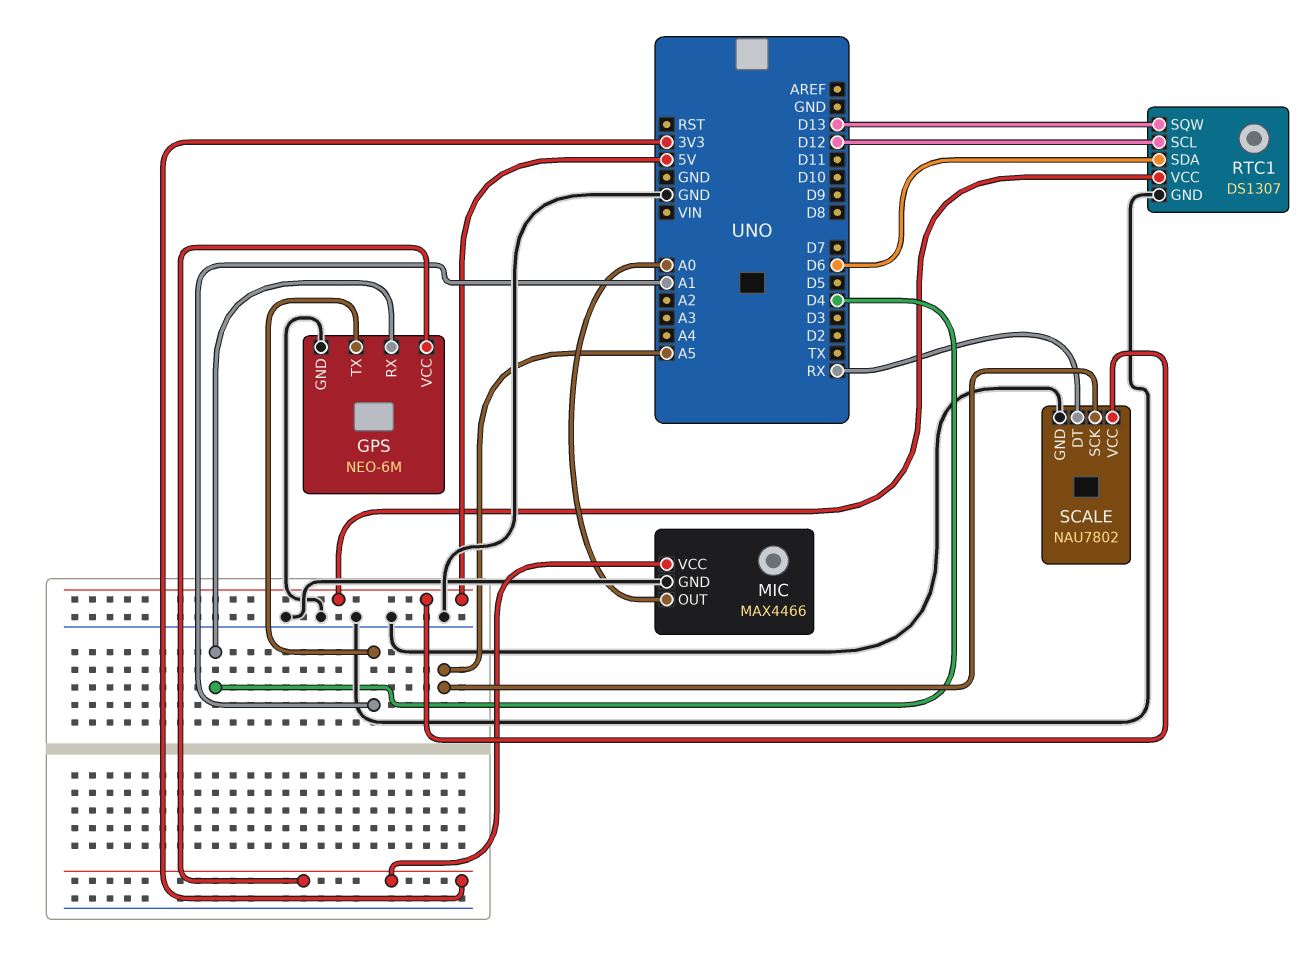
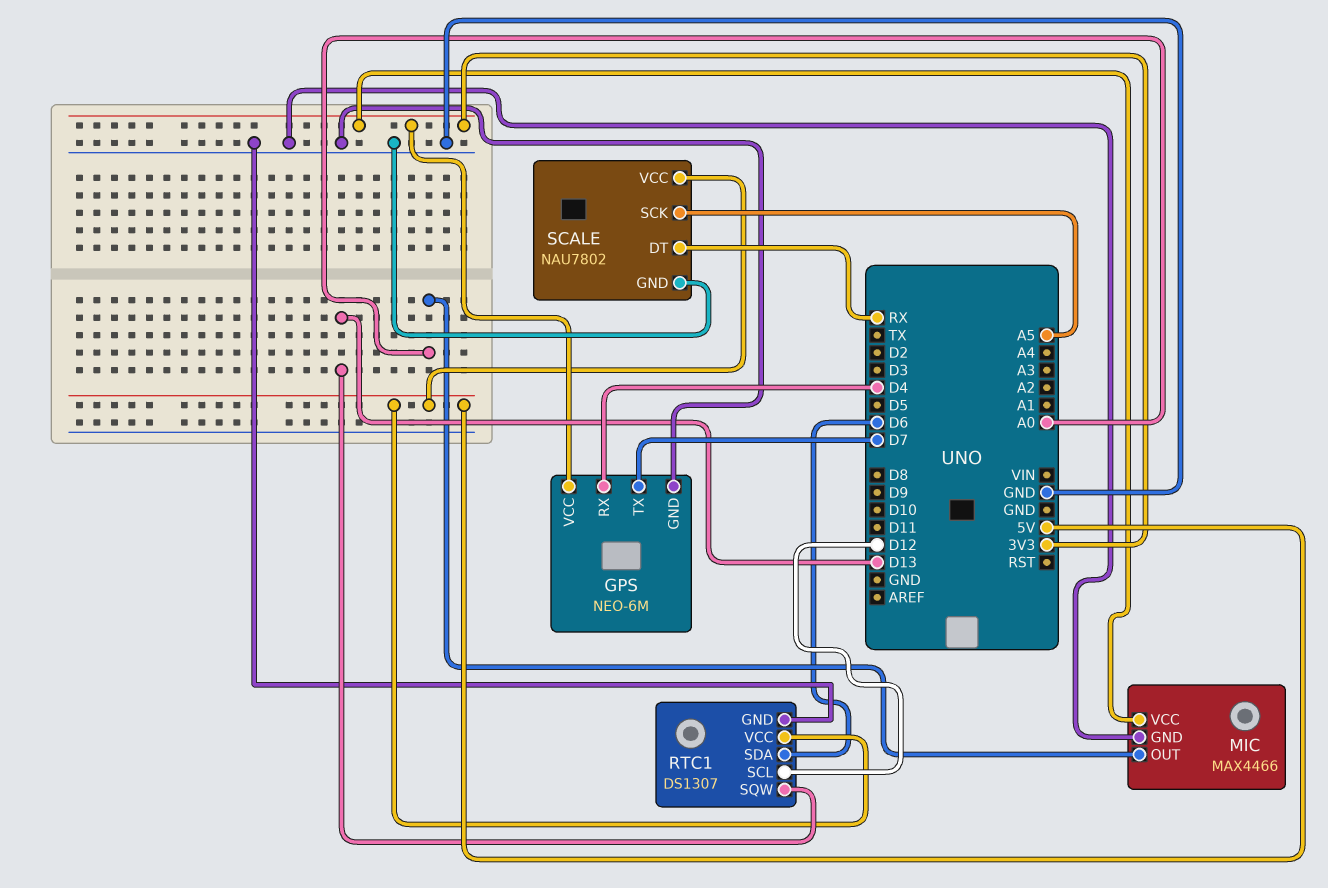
GPS pin TX: A1 -> D7

